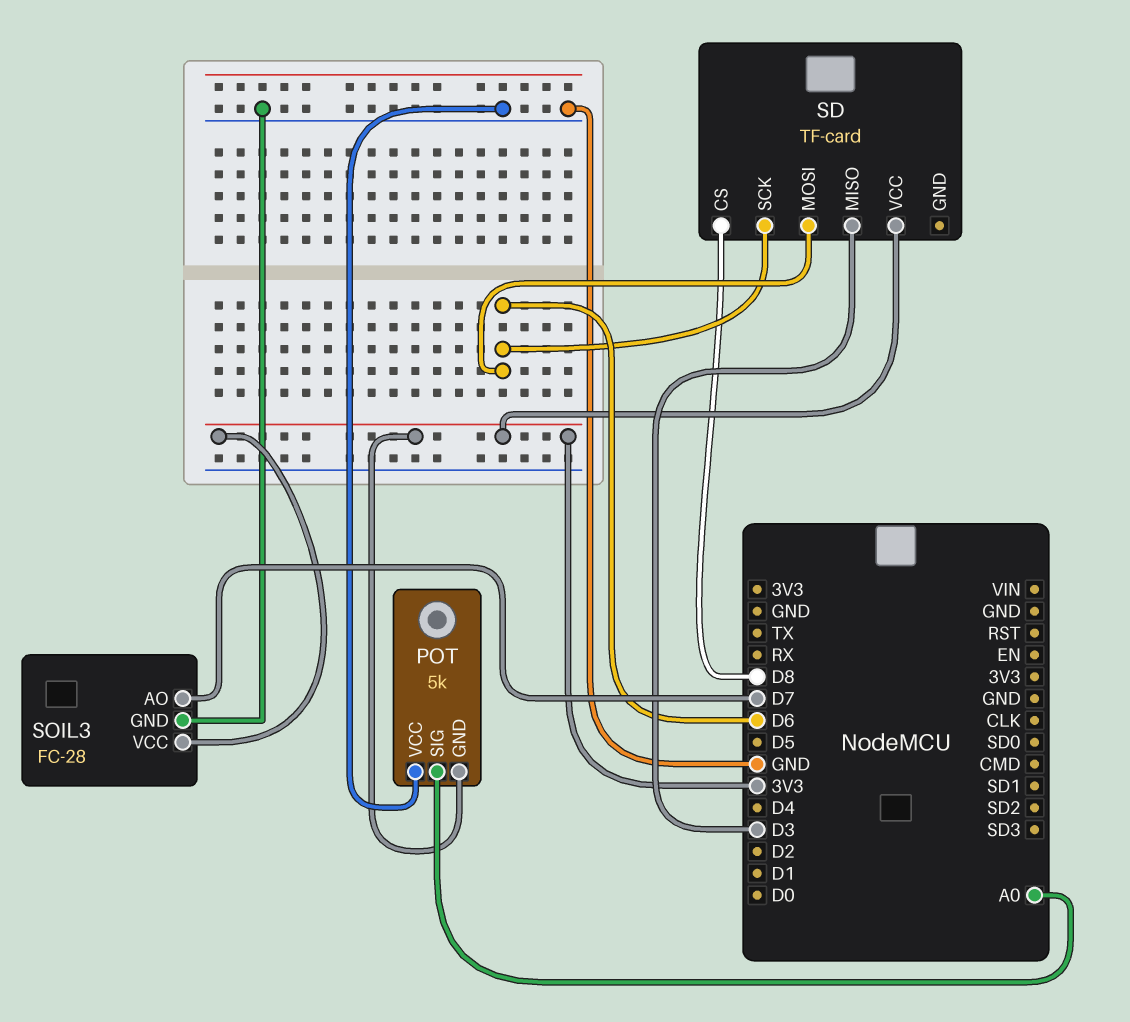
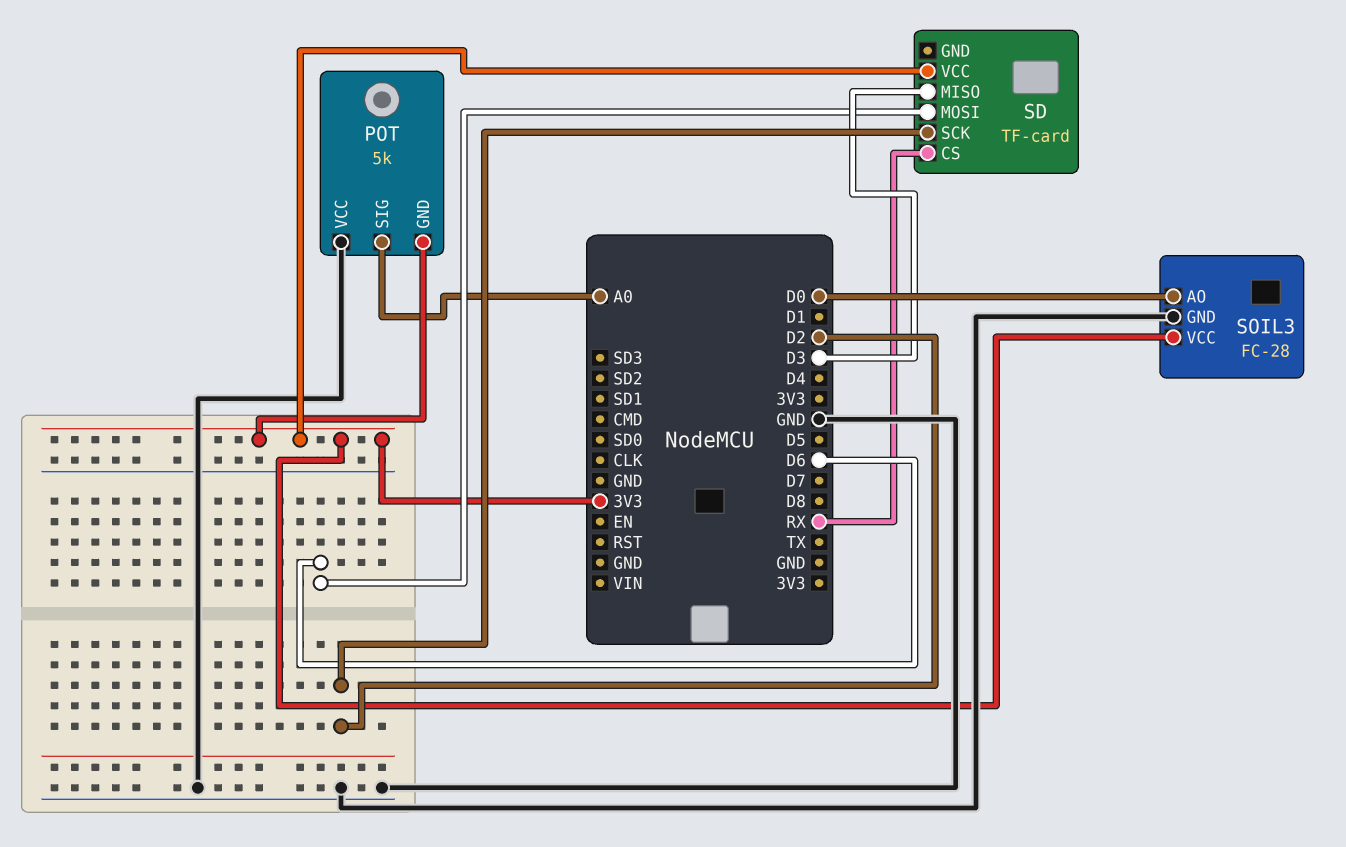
SD pin CS: D8 -> RX
SD pin SCK: D6 -> D2
SOIL3 pin AO: D7 -> D0

